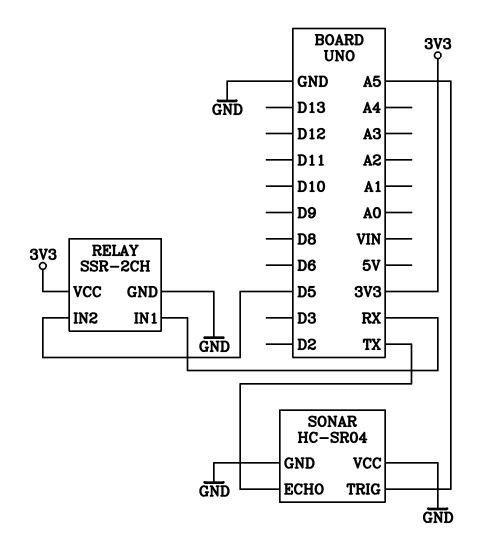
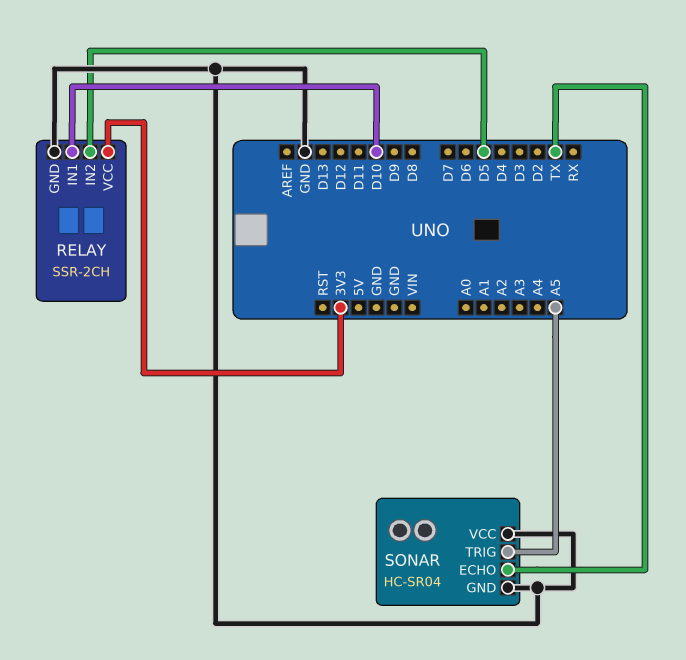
RELAY pin IN1: RX -> D10

